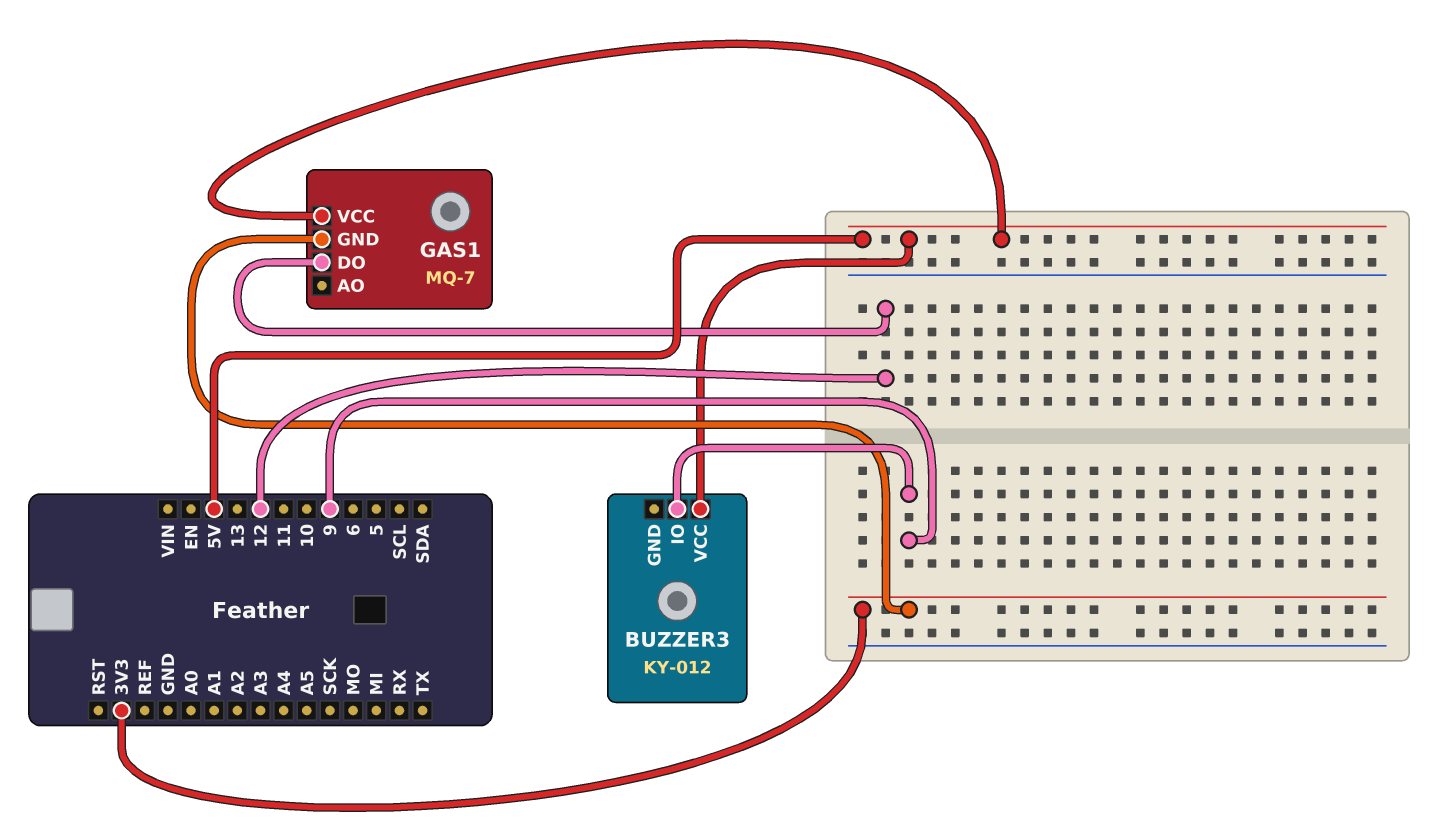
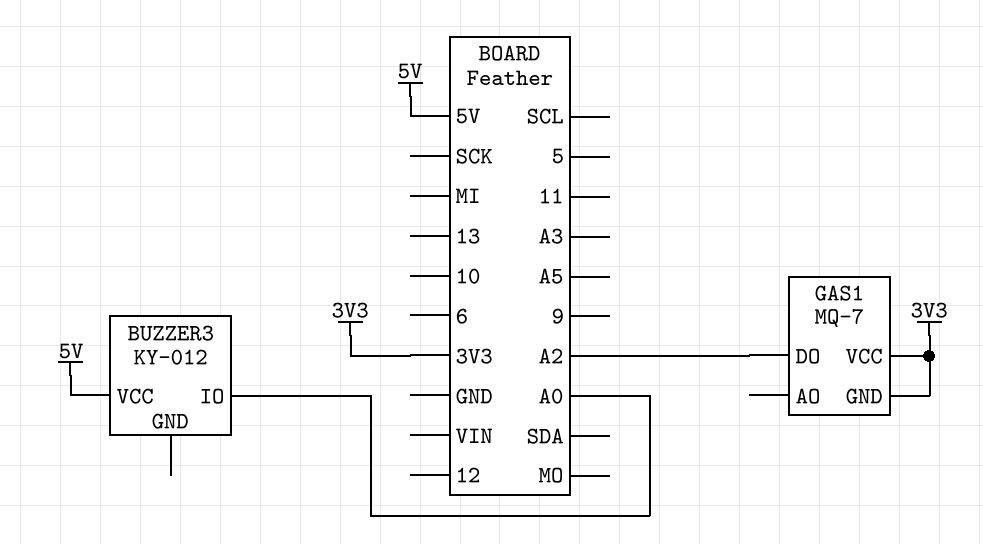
BUZZER3 pin IO: 9 -> A0
GAS1 pin DO: 12 -> A2
GAS1 pin VCC: 5V -> 3V3

